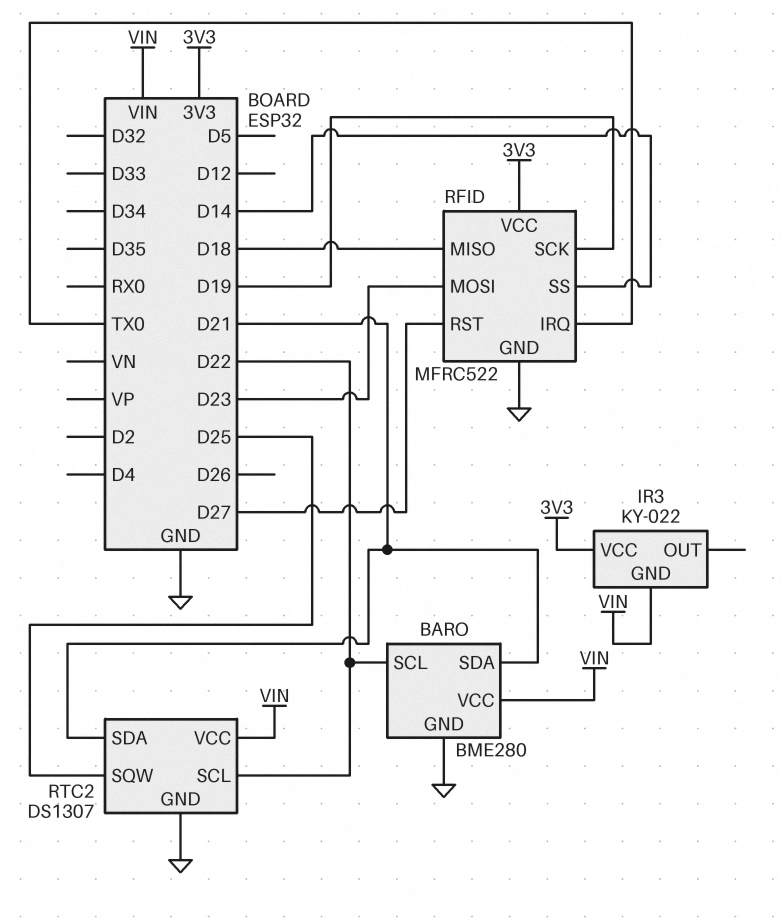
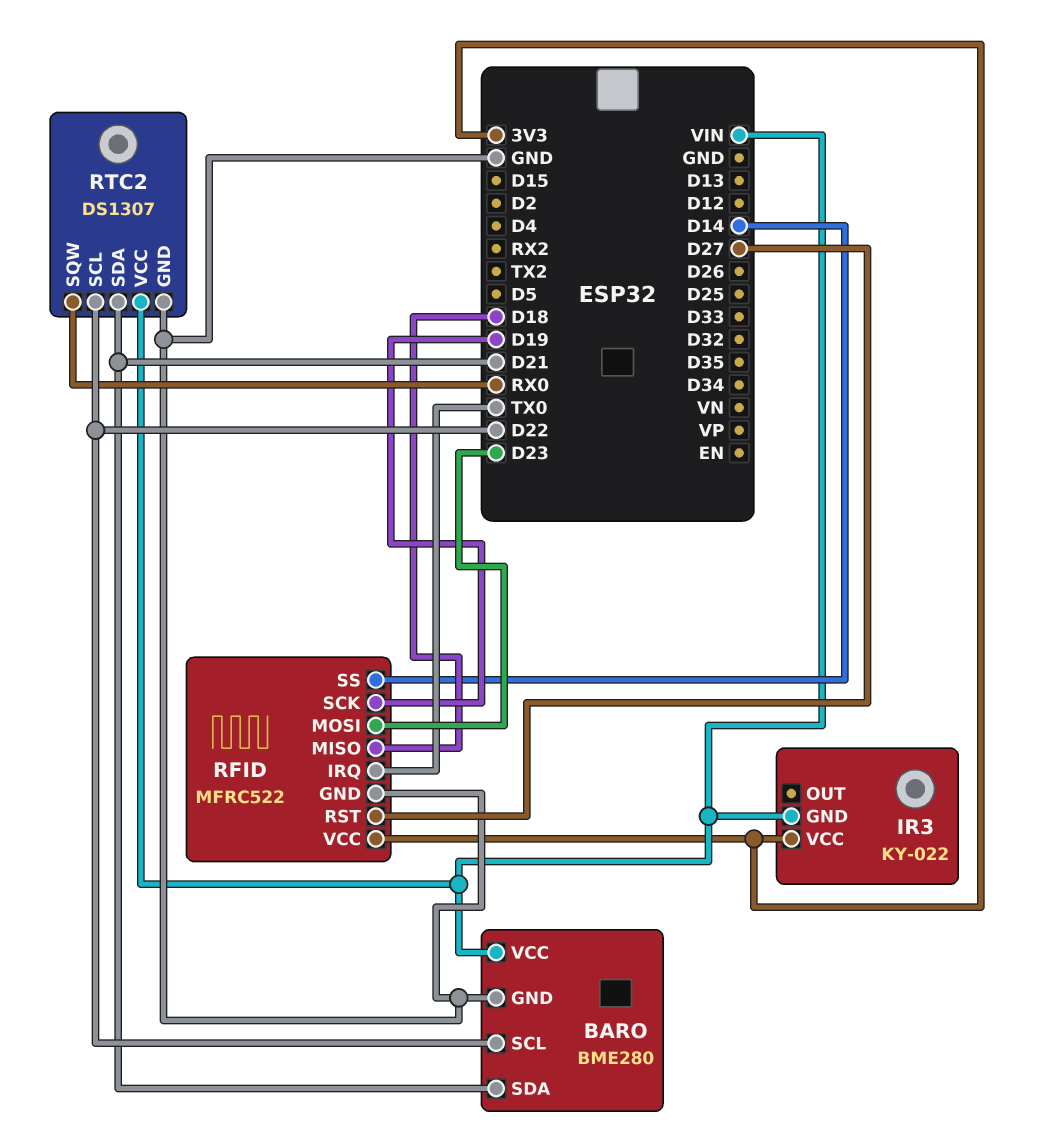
RTC2 pin SQW: D25 -> RX0

